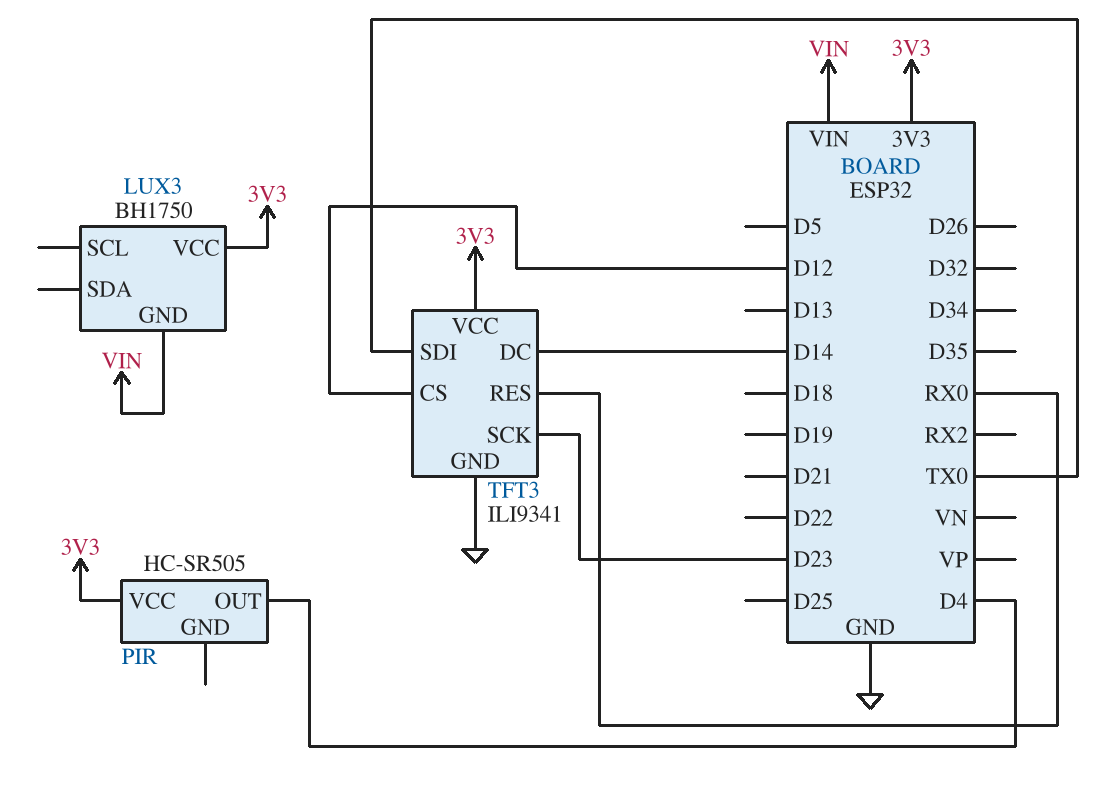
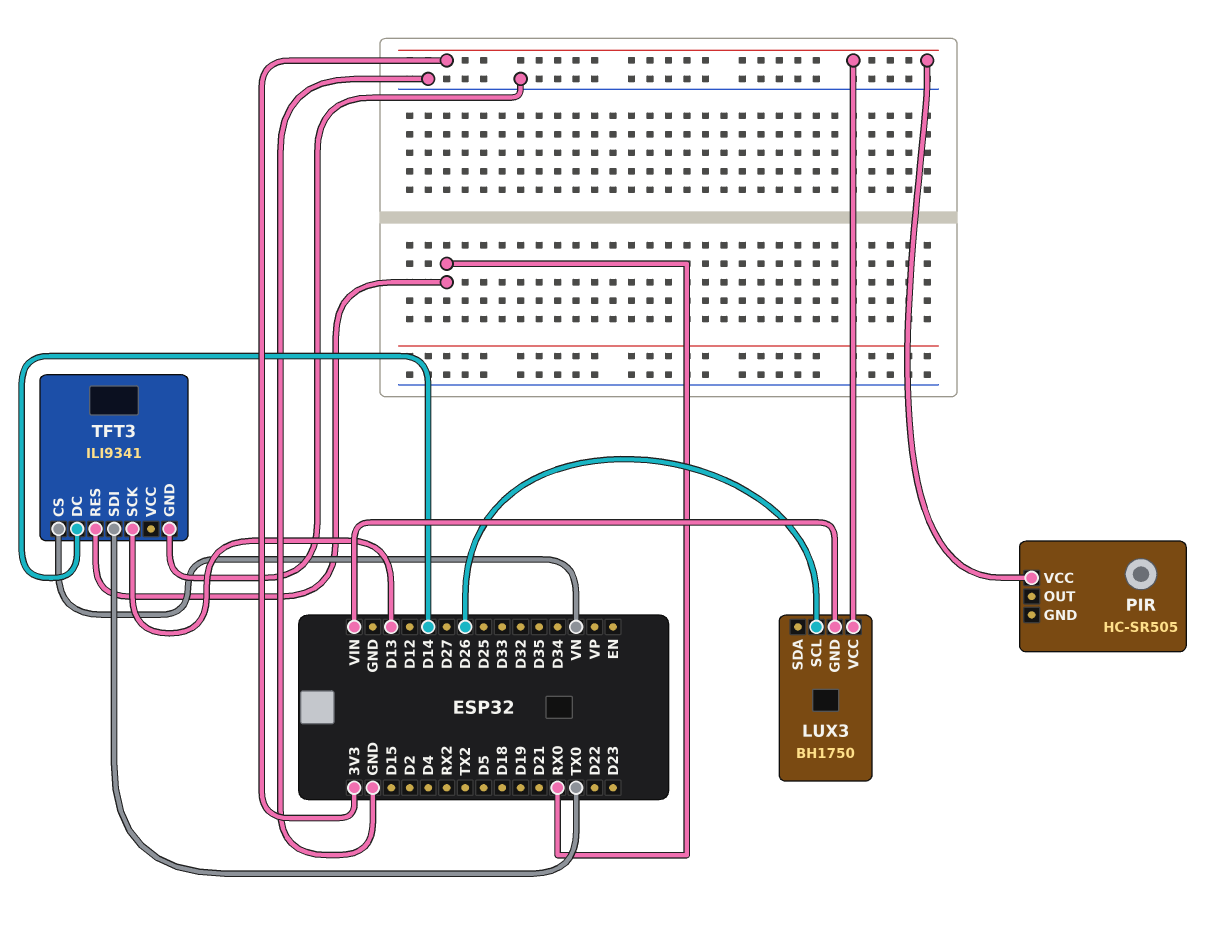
LUX3 pin SCL: none -> D26
PIR pin OUT: D4 -> none
TFT3 pin CS: D12 -> VN
TFT3 pin SCK: D23 -> D13
TFT3 pin VCC: 3V3 -> none

